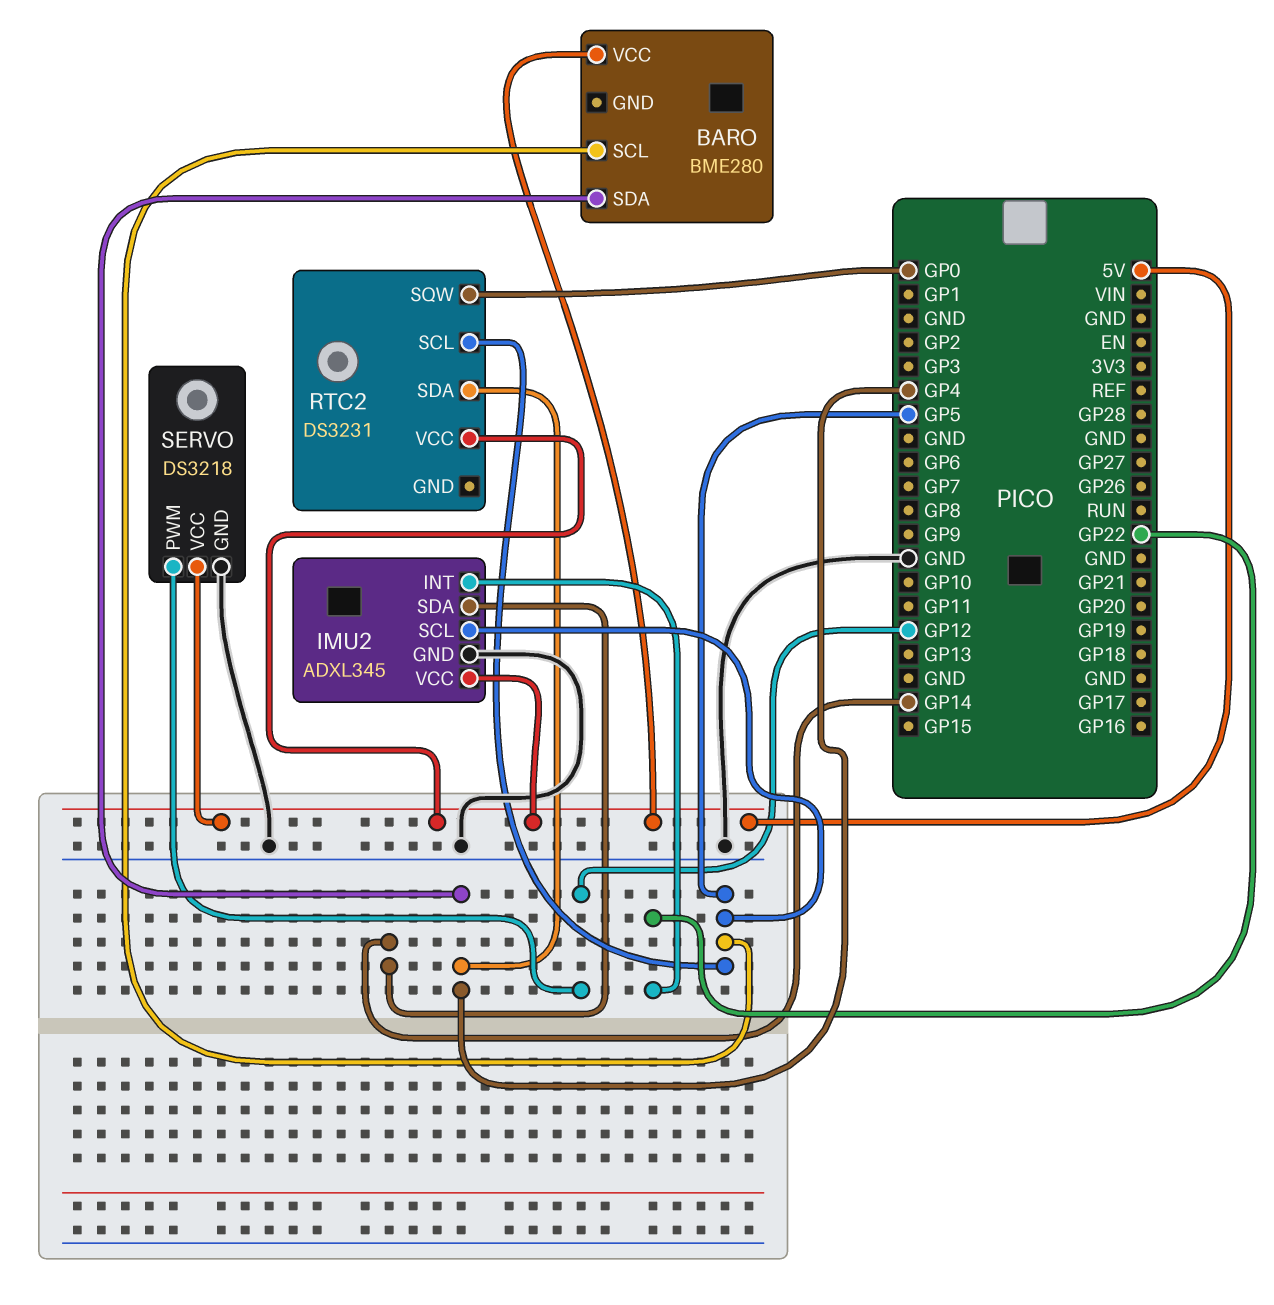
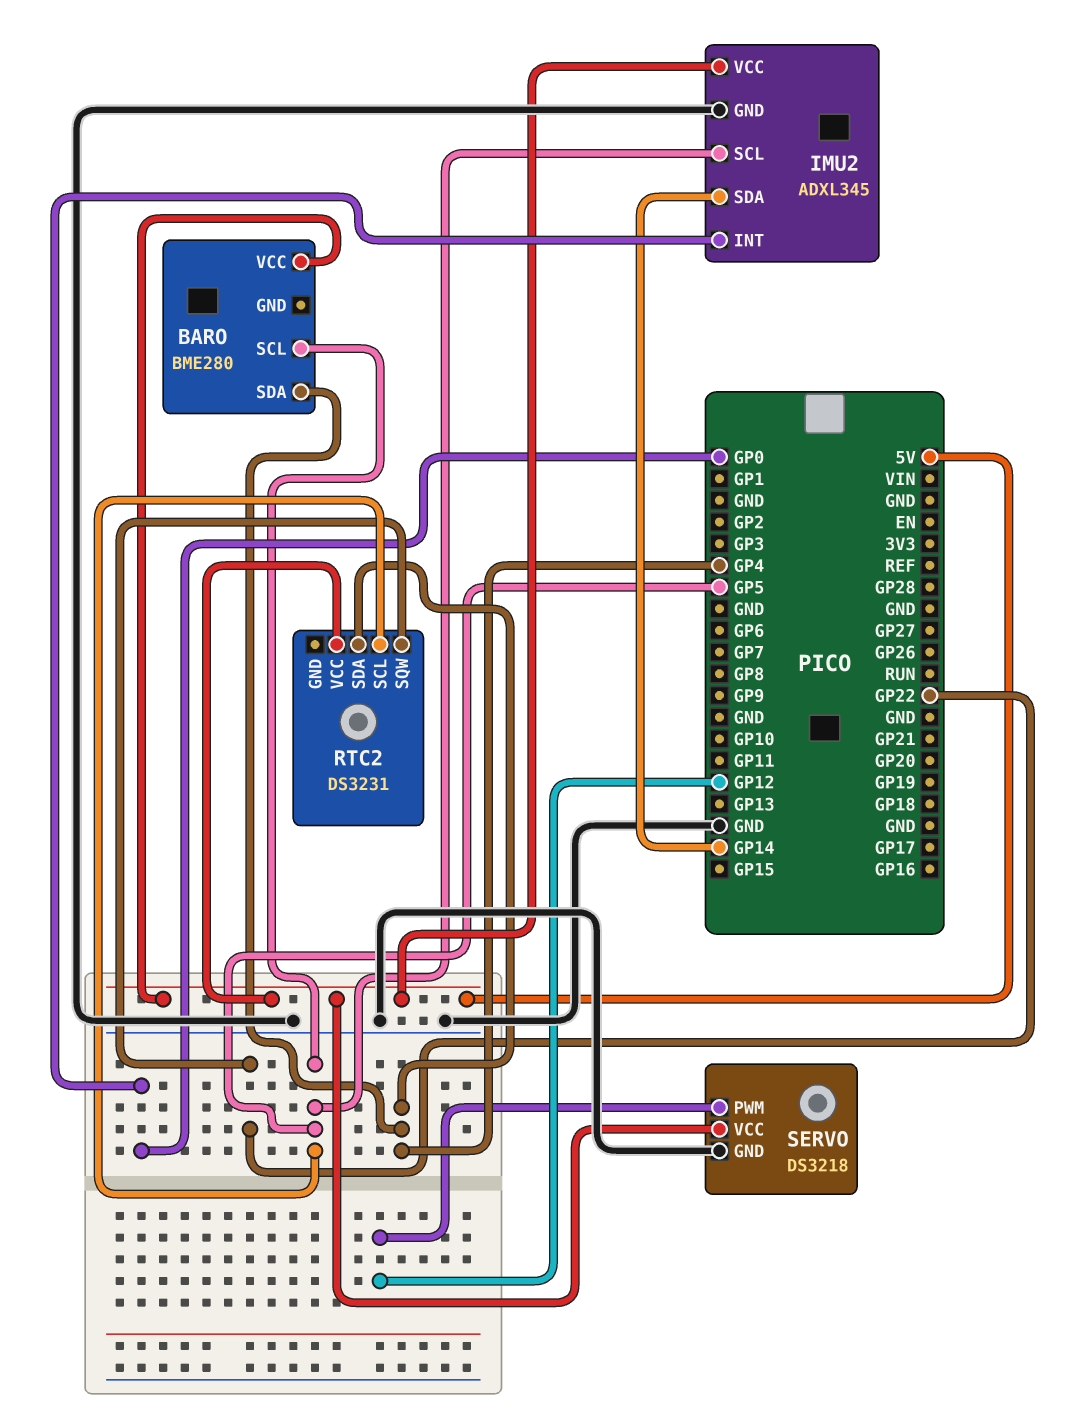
IMU2 pin INT: GP22 -> GP0
RTC2 pin SQW: GP0 -> GP22

